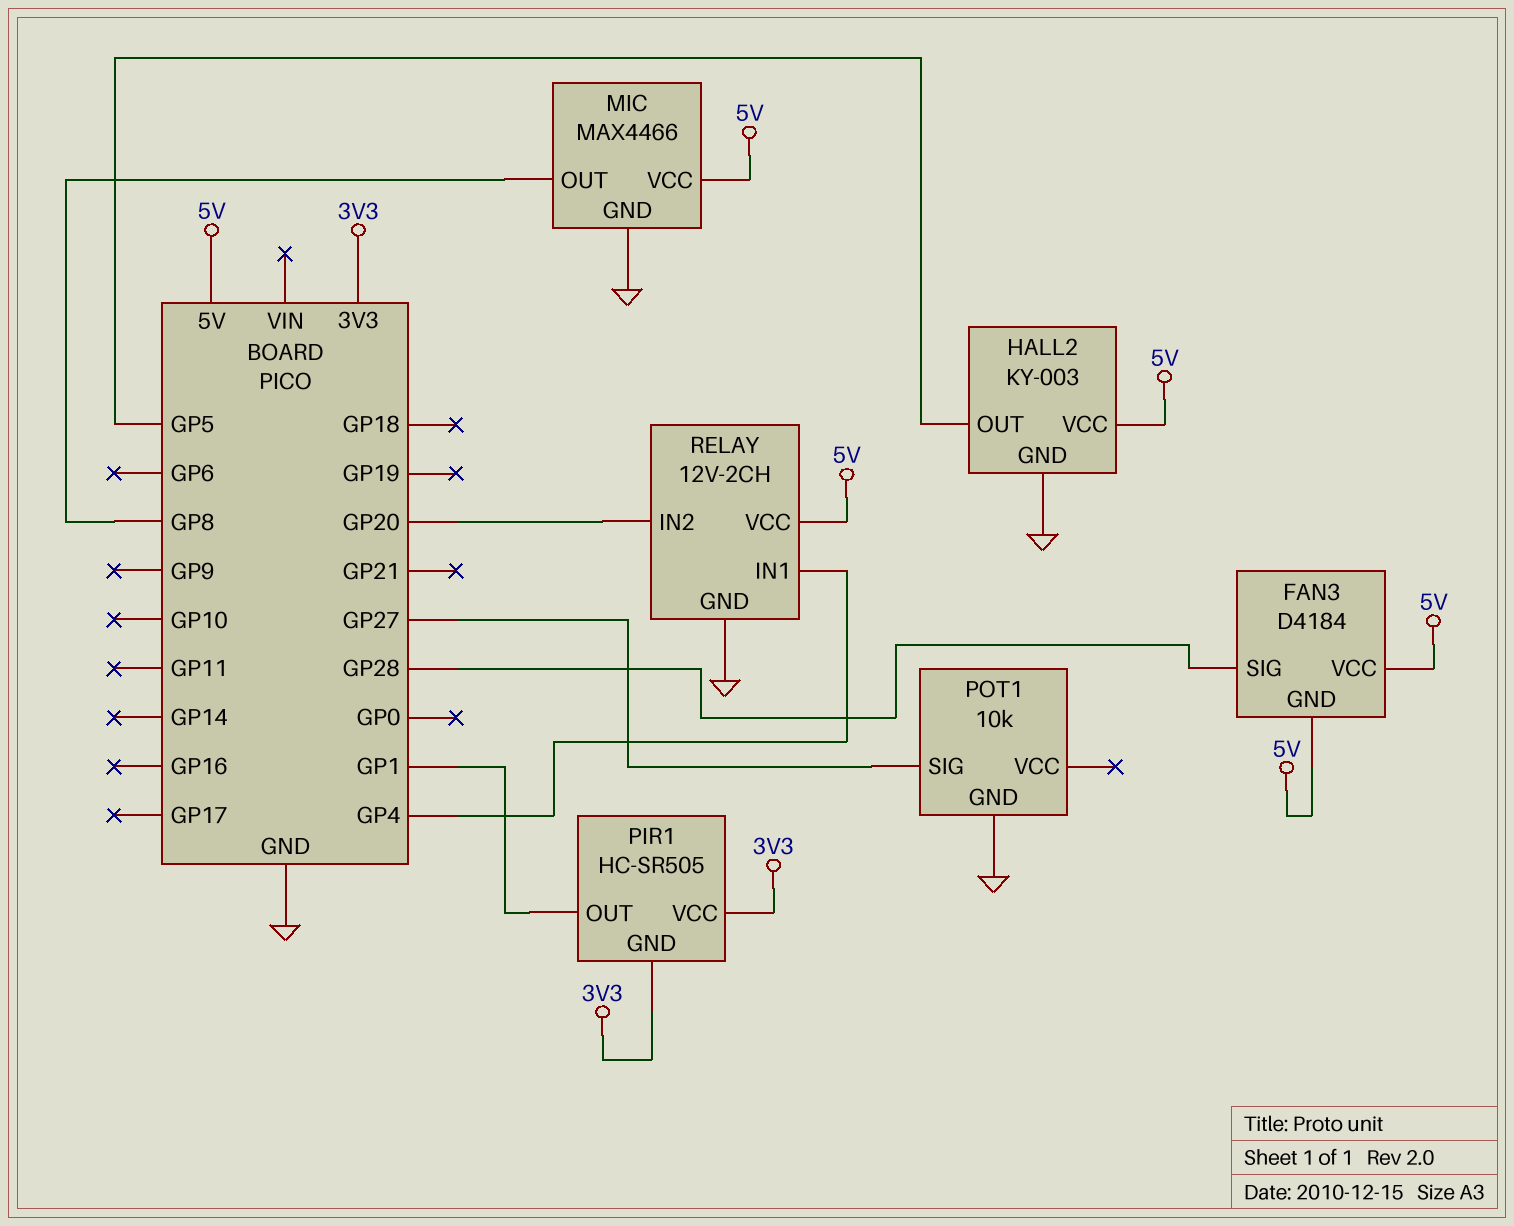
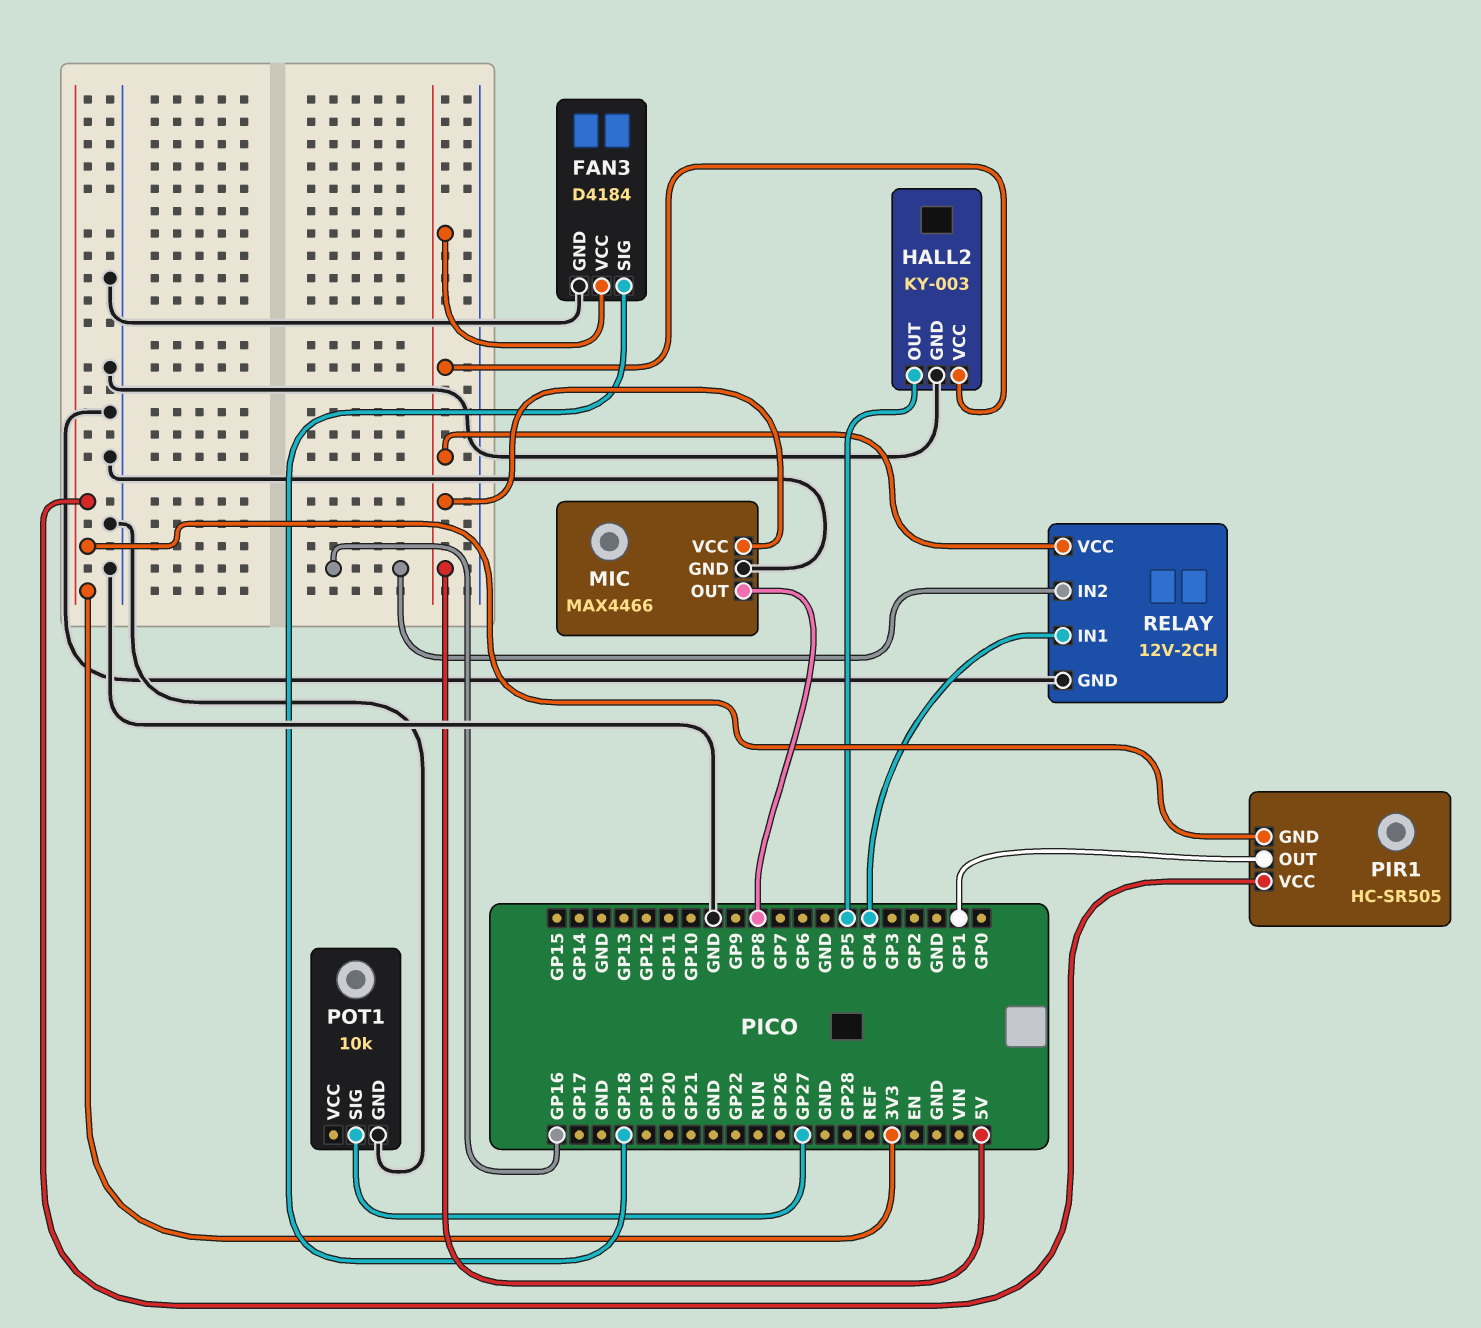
FAN3 pin GND: 5V -> GND
FAN3 pin SIG: GP28 -> GP18
RELAY pin IN2: GP20 -> GP16

